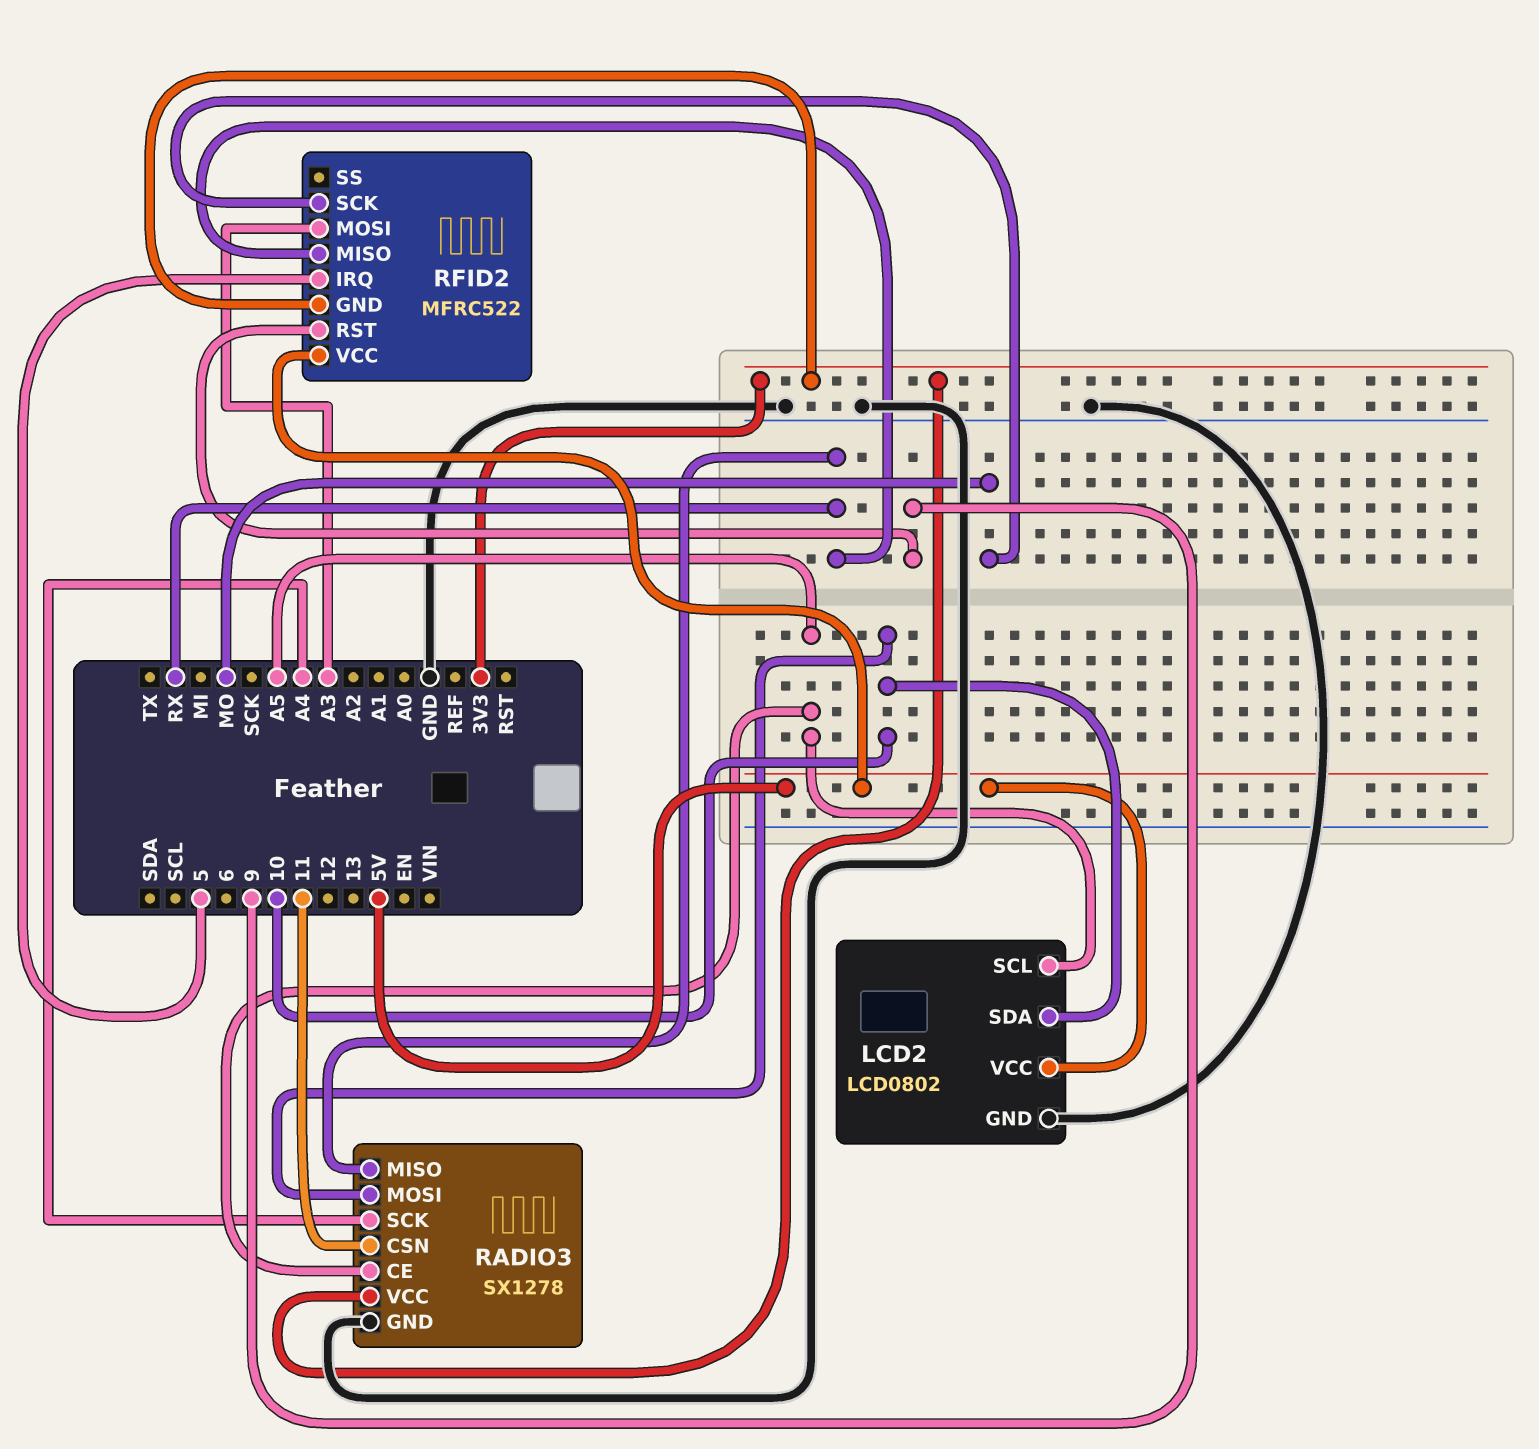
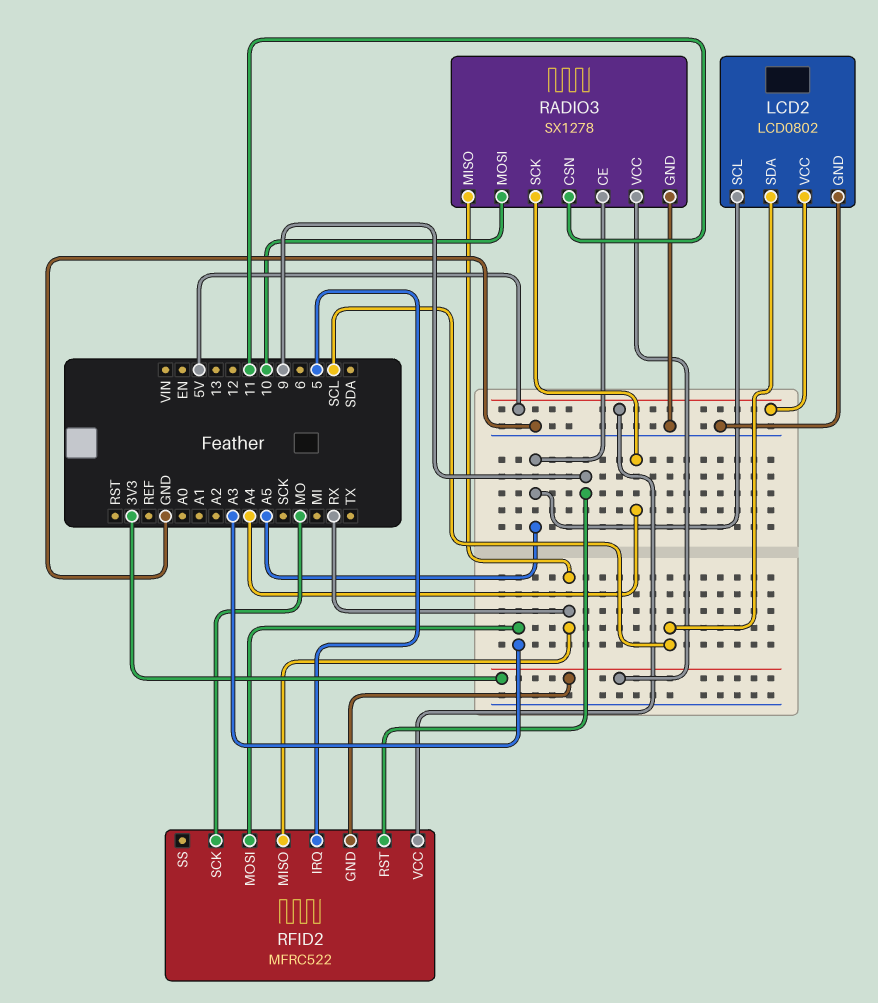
LCD2 pin SDA: 10 -> SCL

